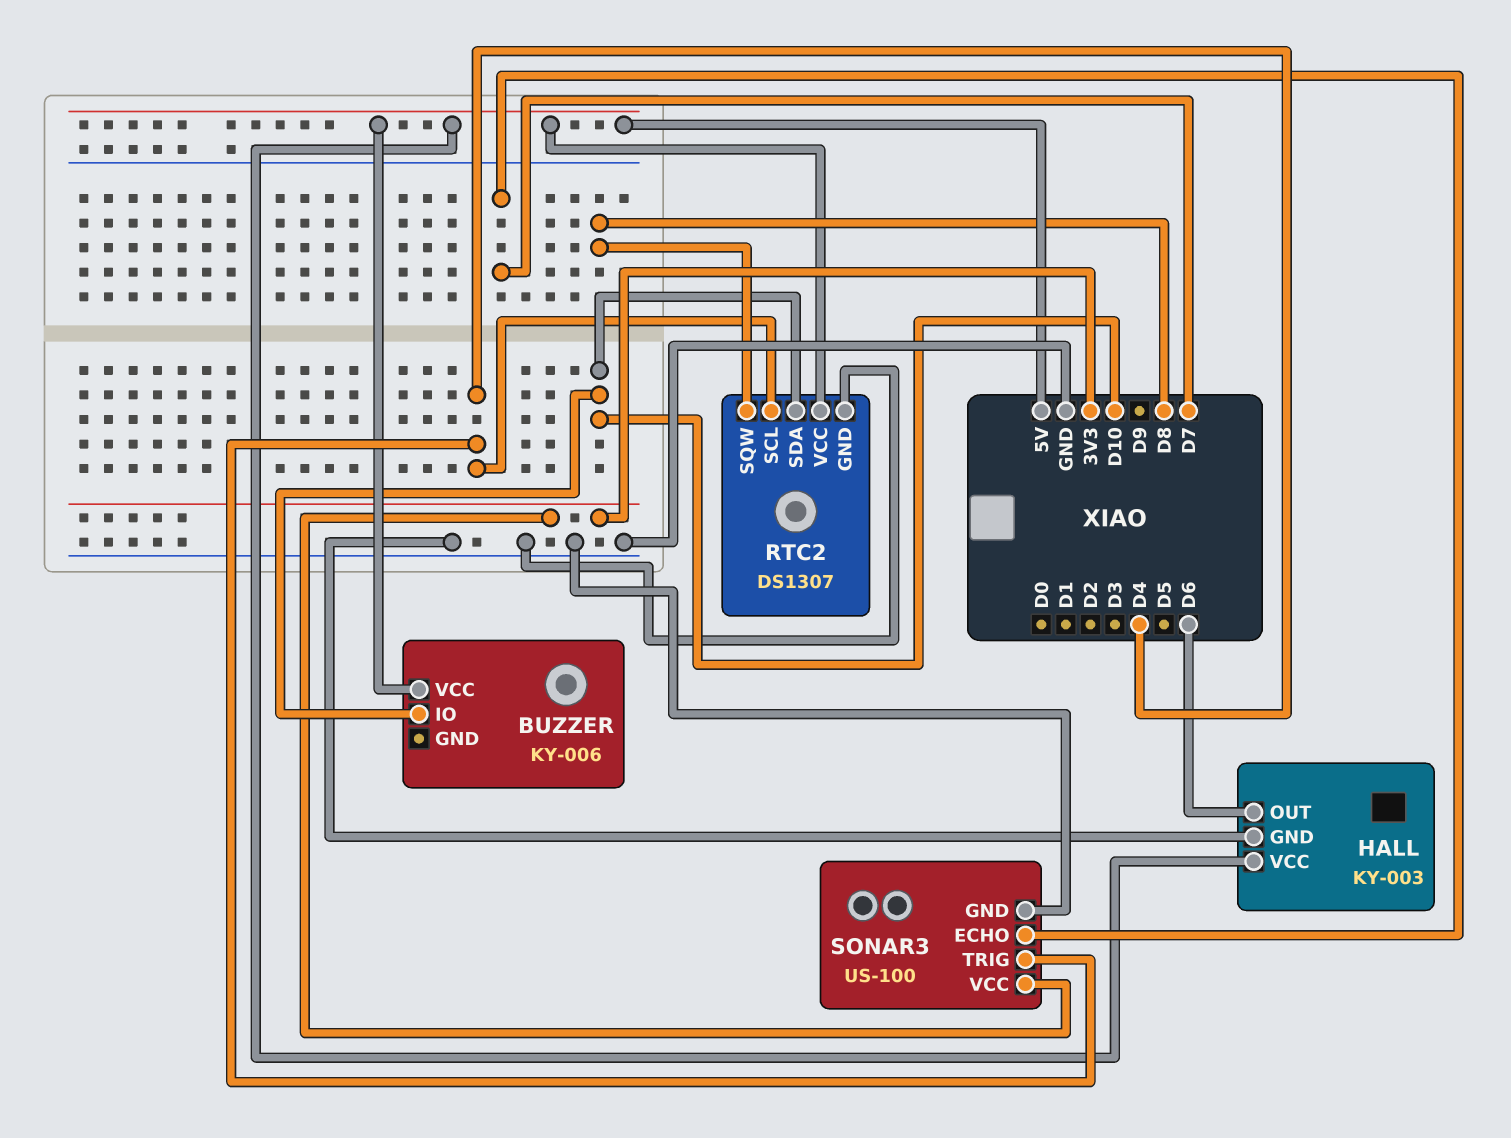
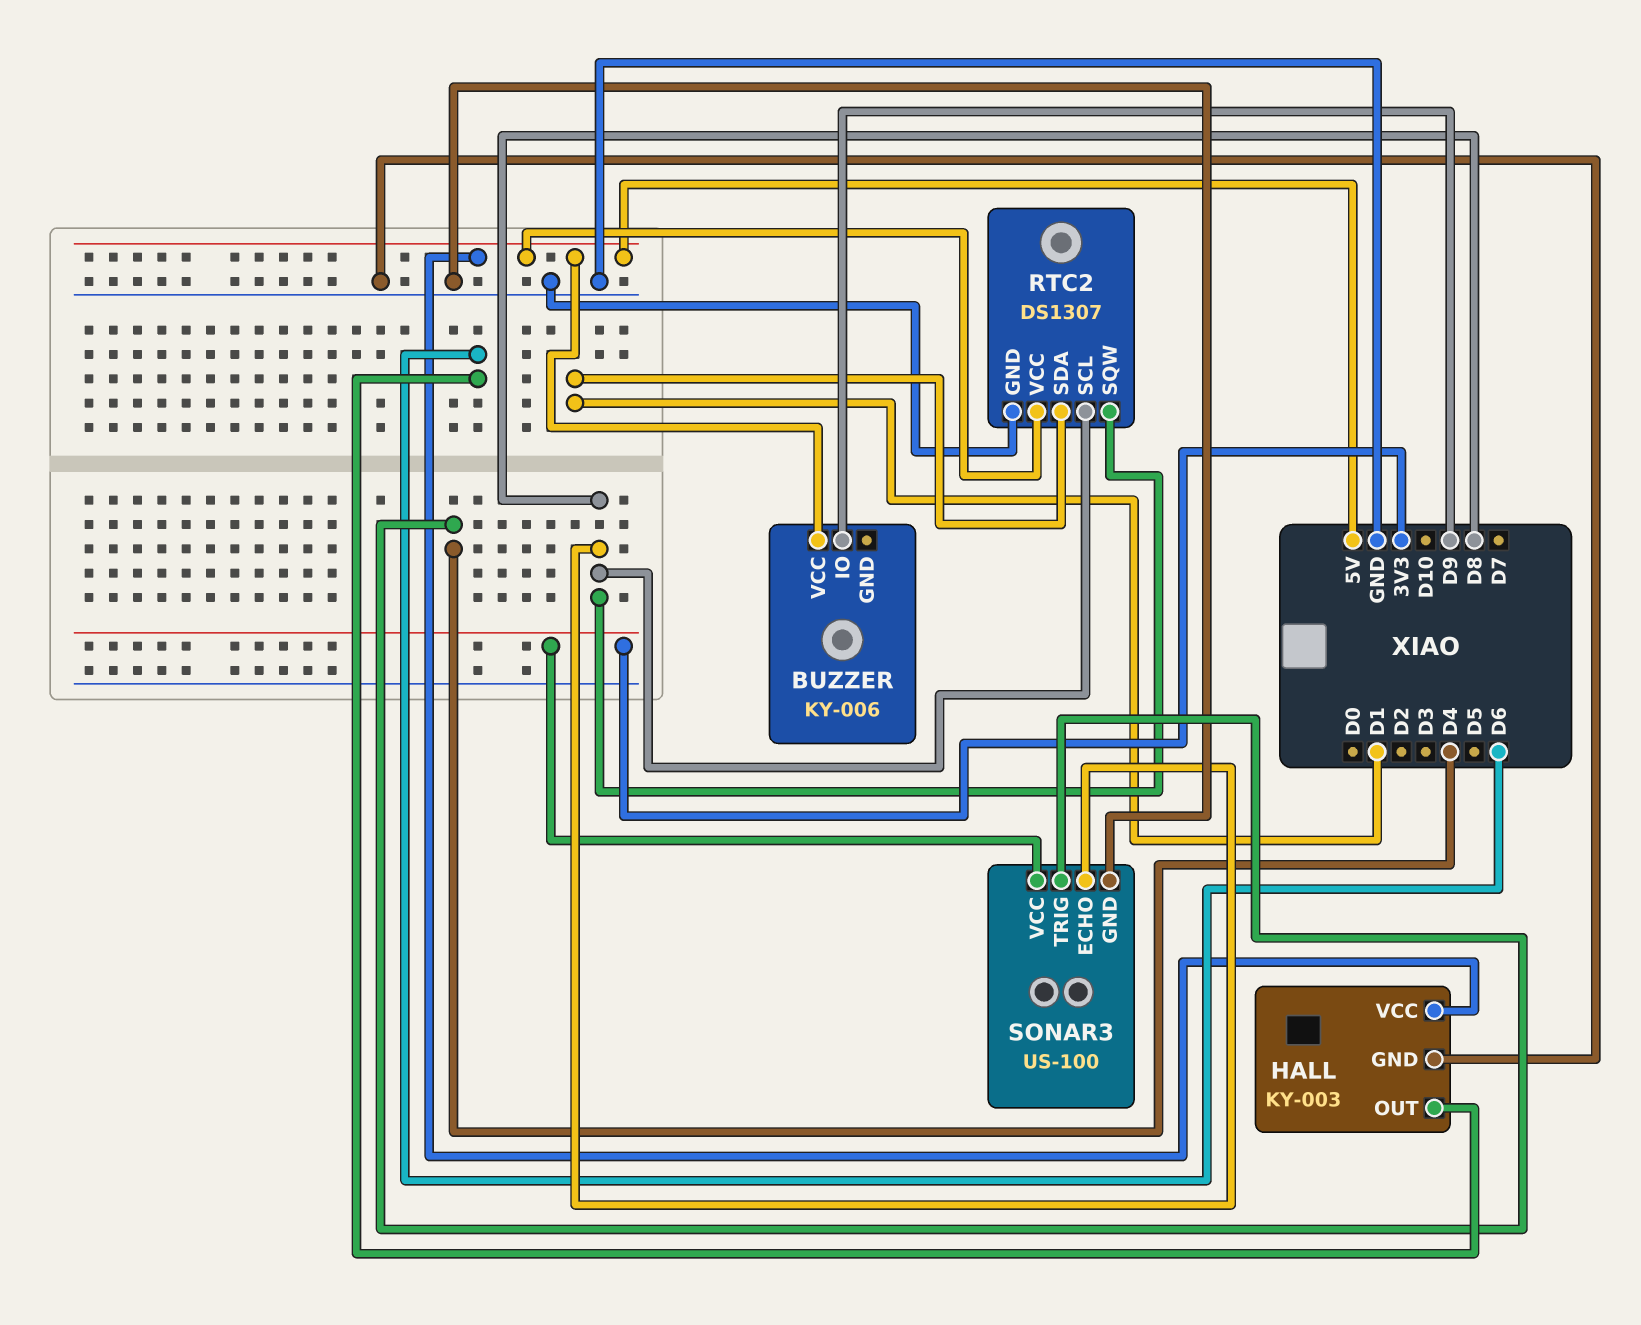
BUZZER pin IO: D10 -> D9
RTC2 pin SCL: D4 -> D8
RTC2 pin SDA: D10 -> D1
SONAR3 pin ECHO: D7 -> D8

